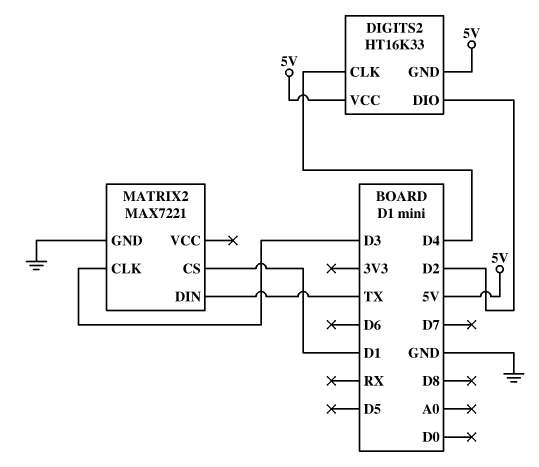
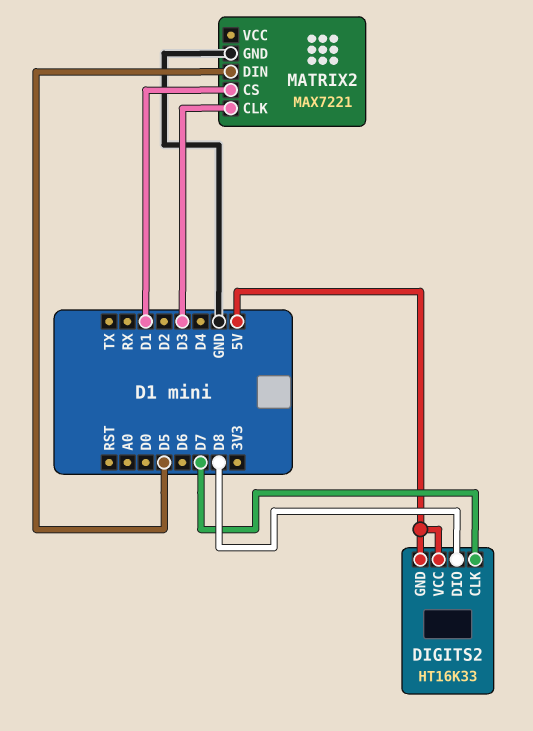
DIGITS2 pin CLK: D4 -> D7
DIGITS2 pin DIO: D2 -> D8
MATRIX2 pin DIN: TX -> D5

